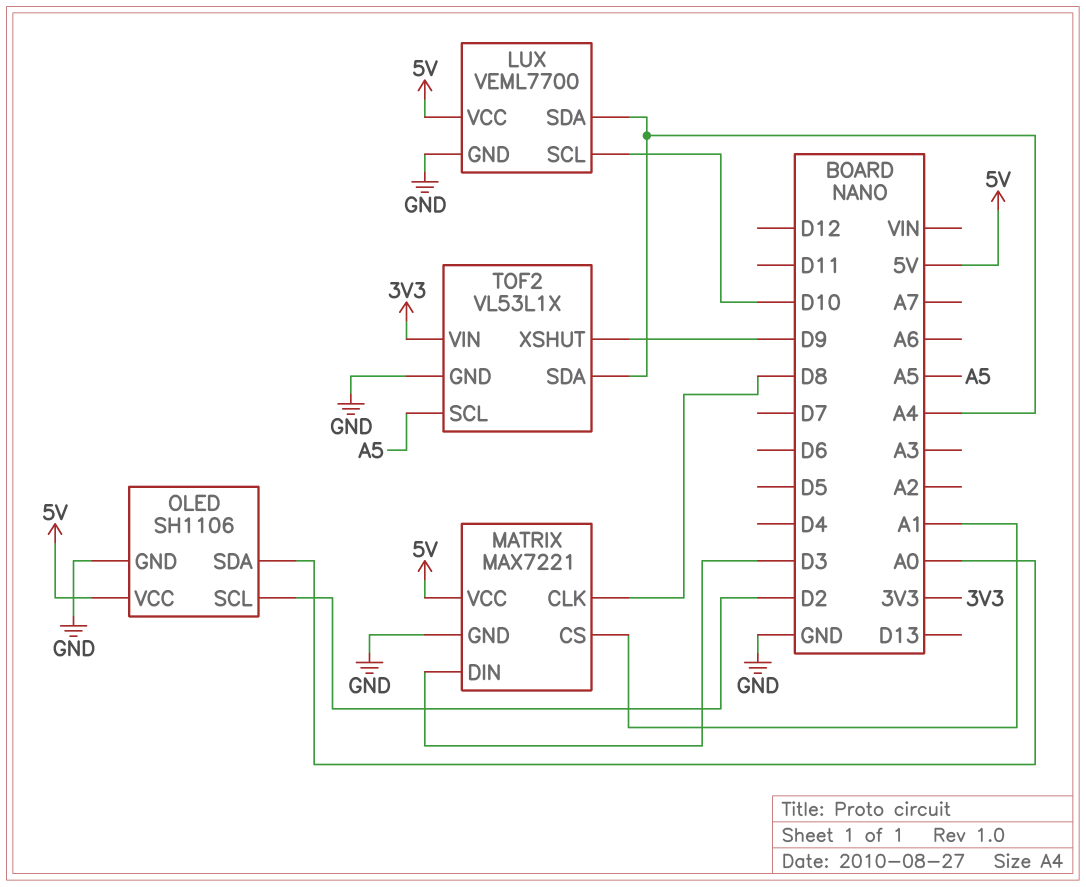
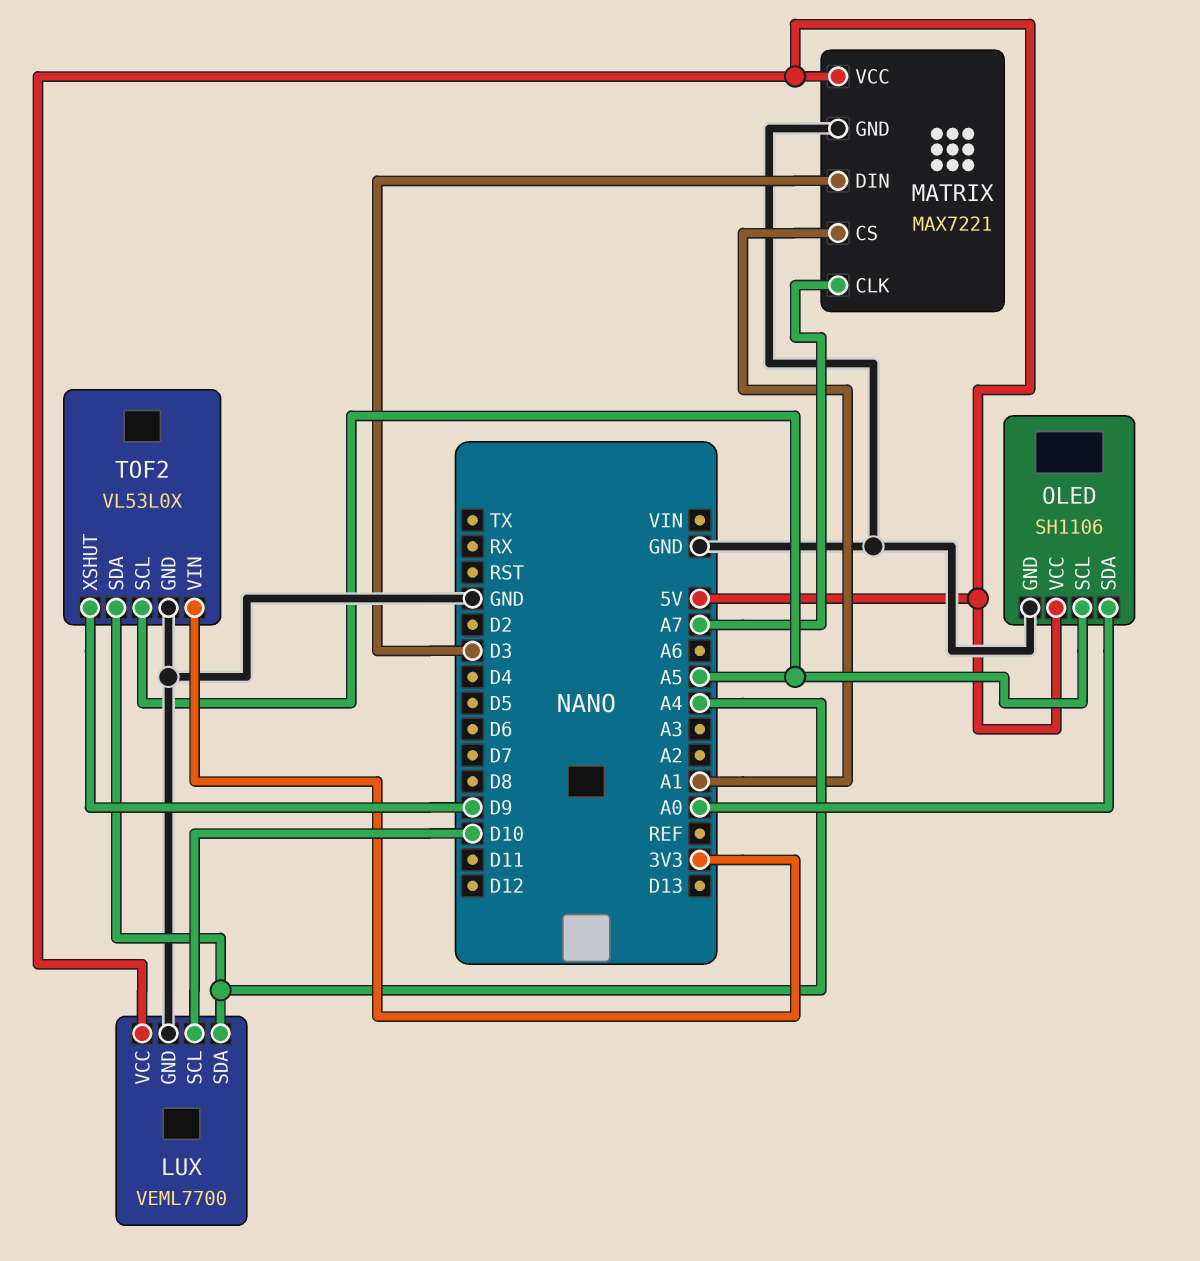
MATRIX pin CLK: D8 -> A7
OLED pin SCL: D2 -> A5
TOF2: VL53L1X -> VL53L0X

